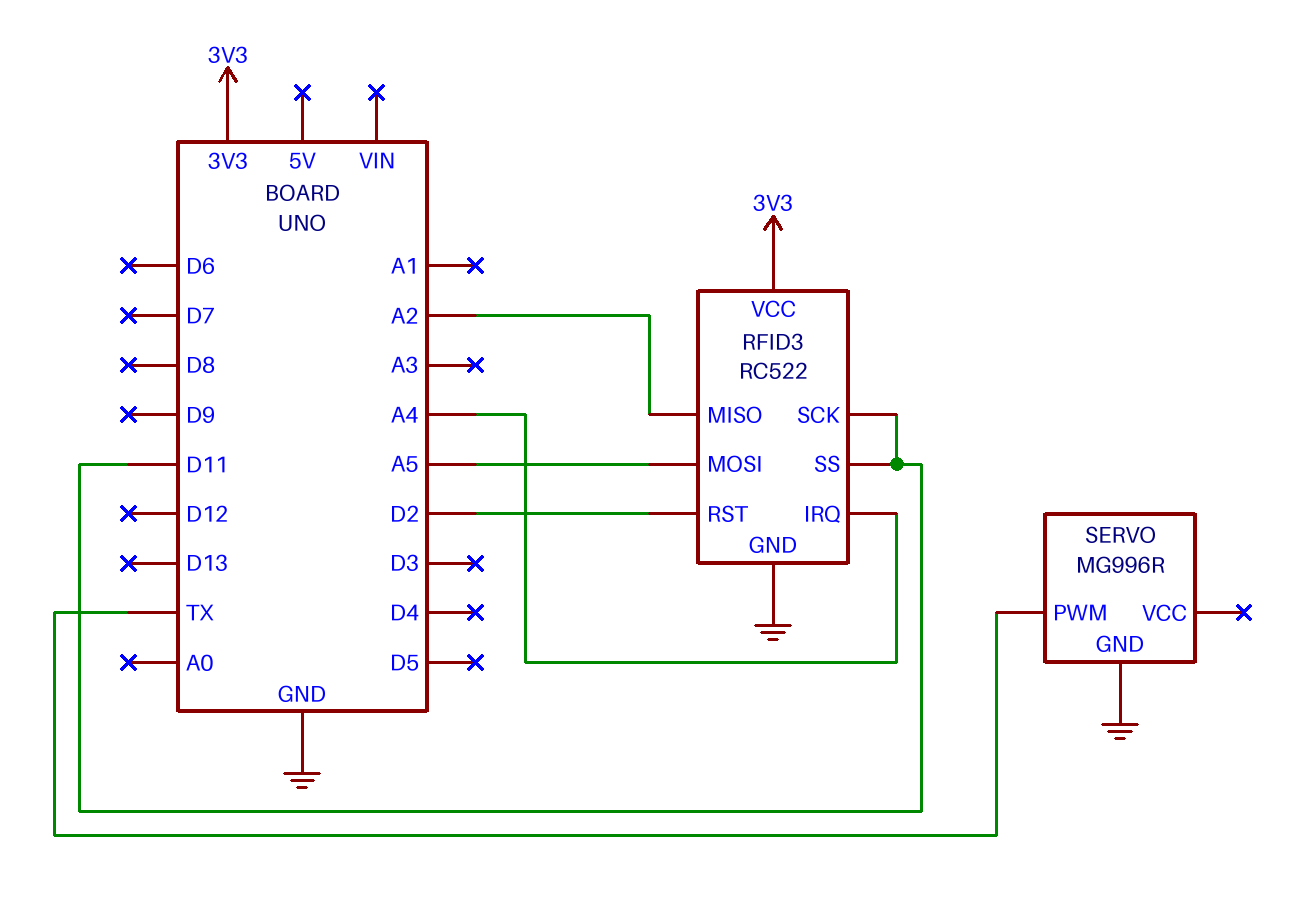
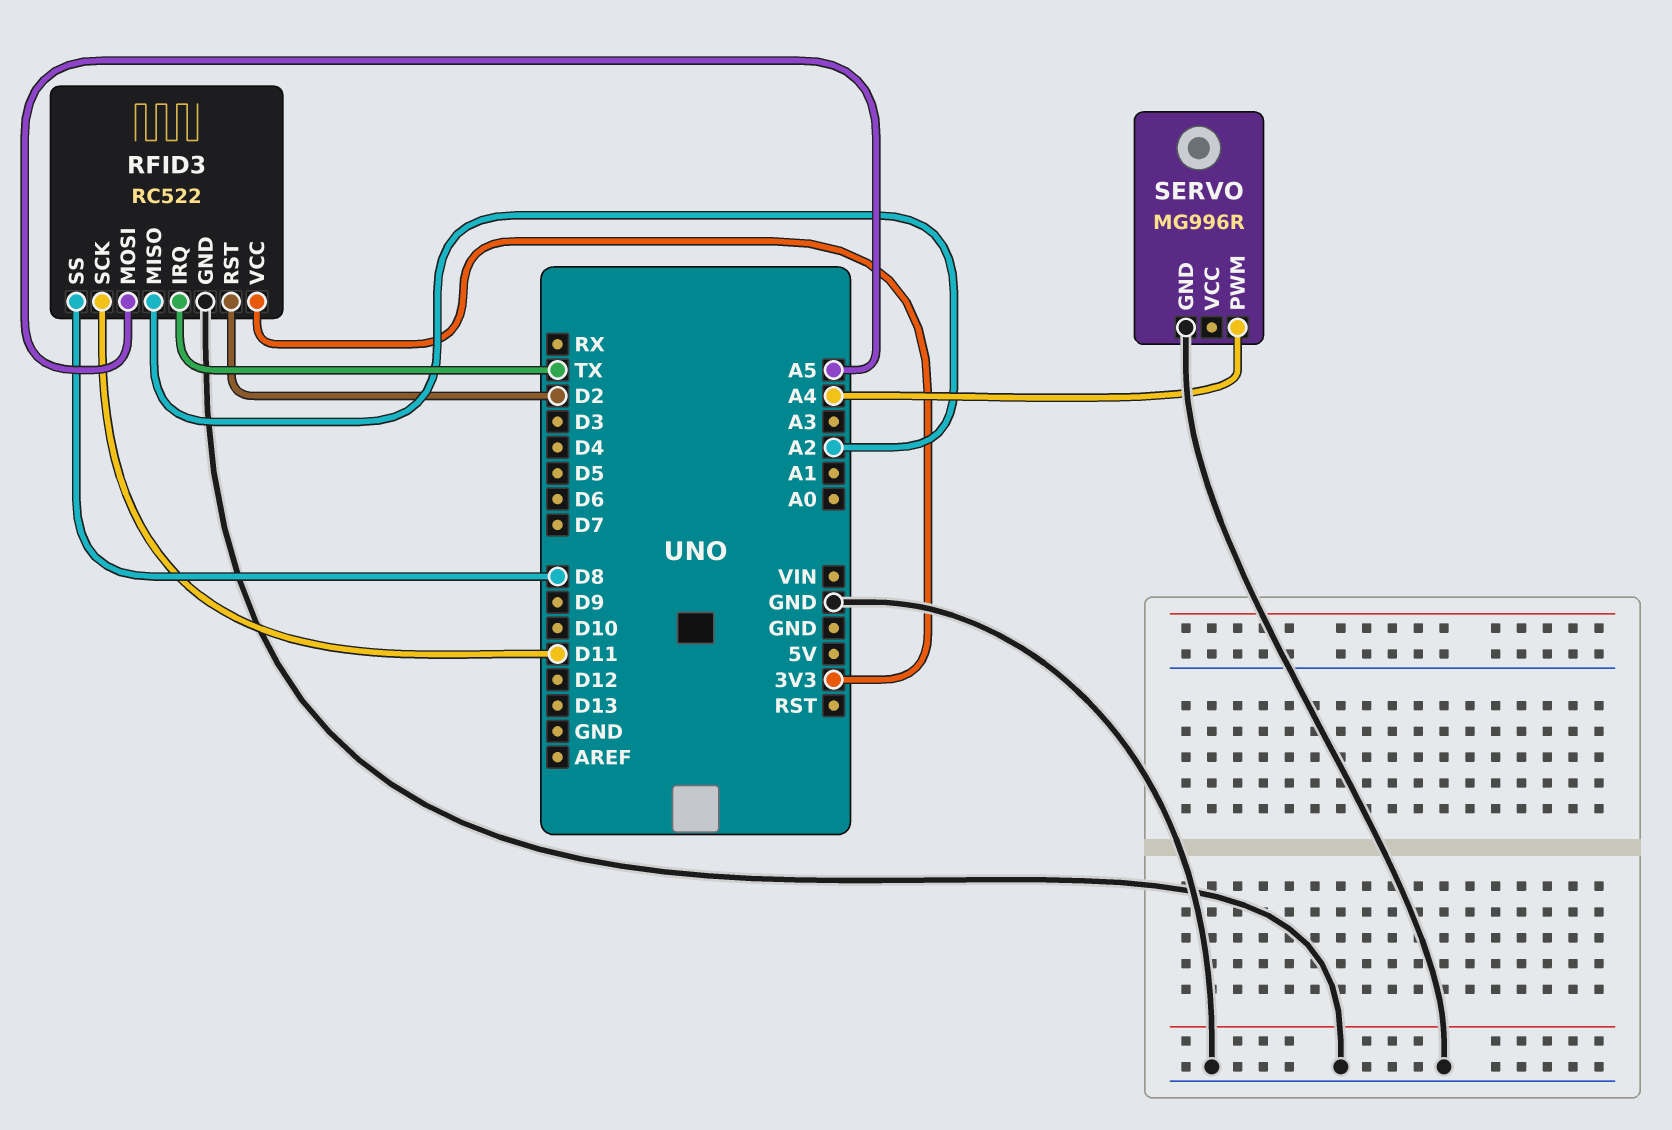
RFID3 pin IRQ: A4 -> TX
RFID3 pin SS: D11 -> D8
SERVO pin PWM: TX -> A4

